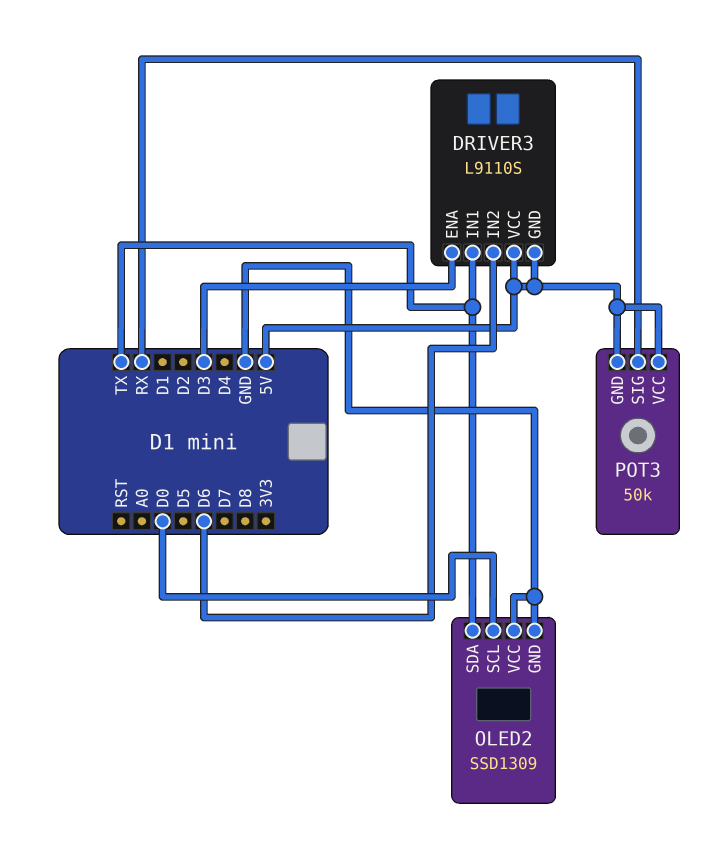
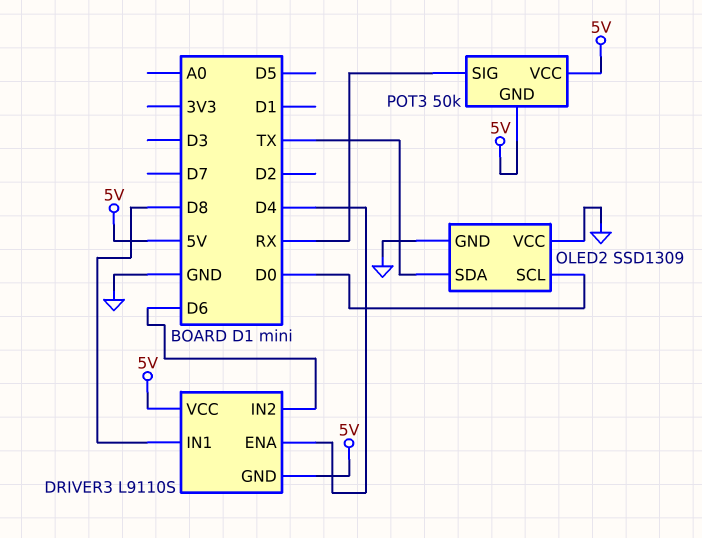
DRIVER3 pin ENA: D3 -> D4
DRIVER3 pin IN1: TX -> D8

